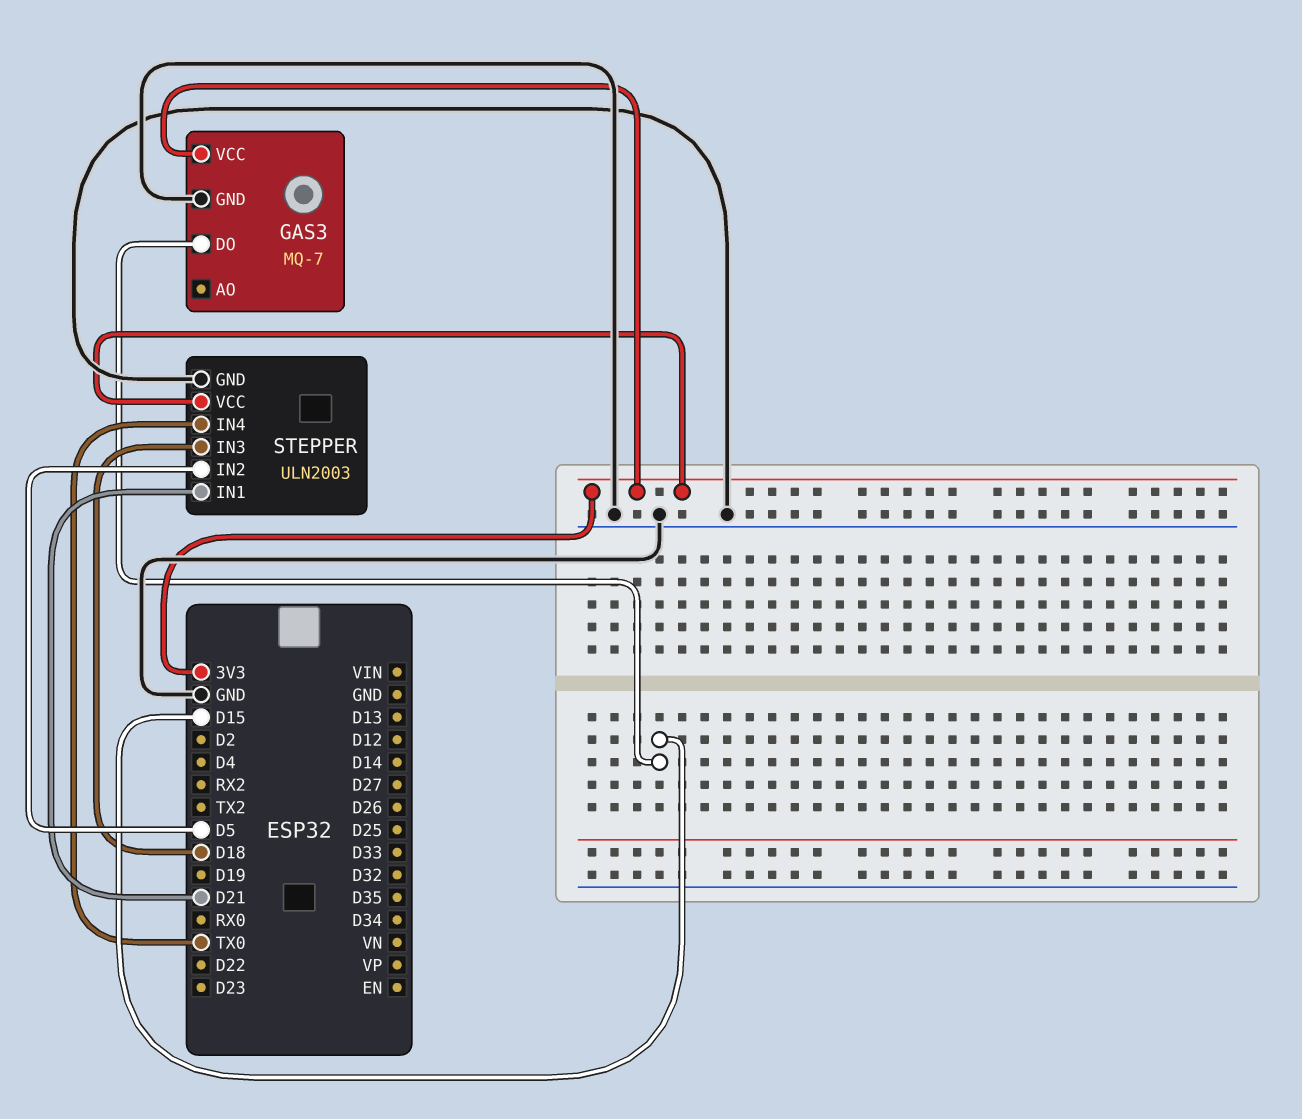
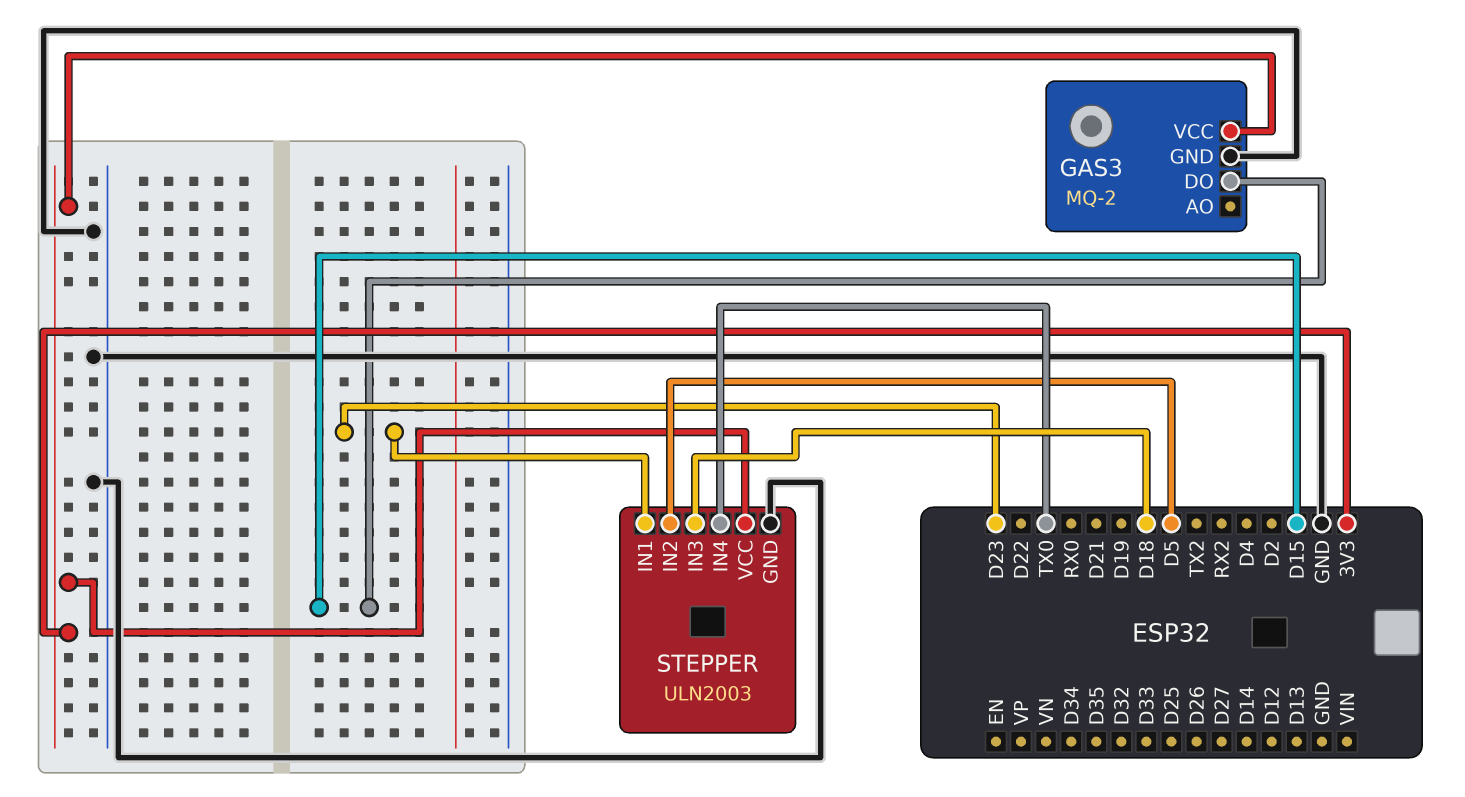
GAS3: MQ-7 -> MQ-2
STEPPER pin IN1: D21 -> D23

